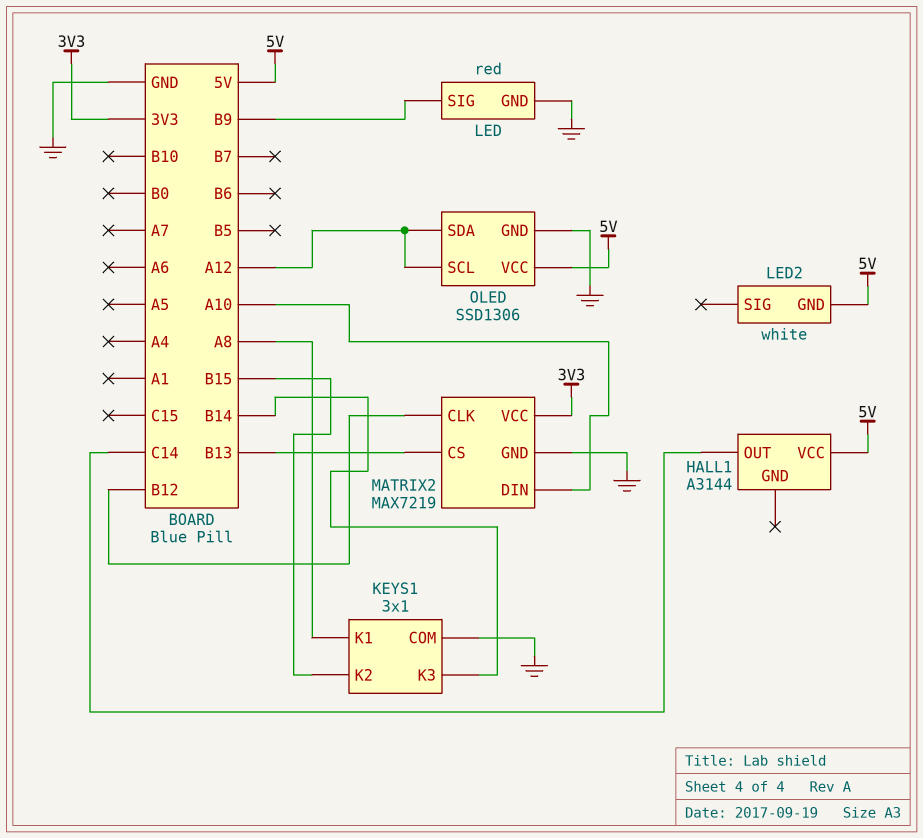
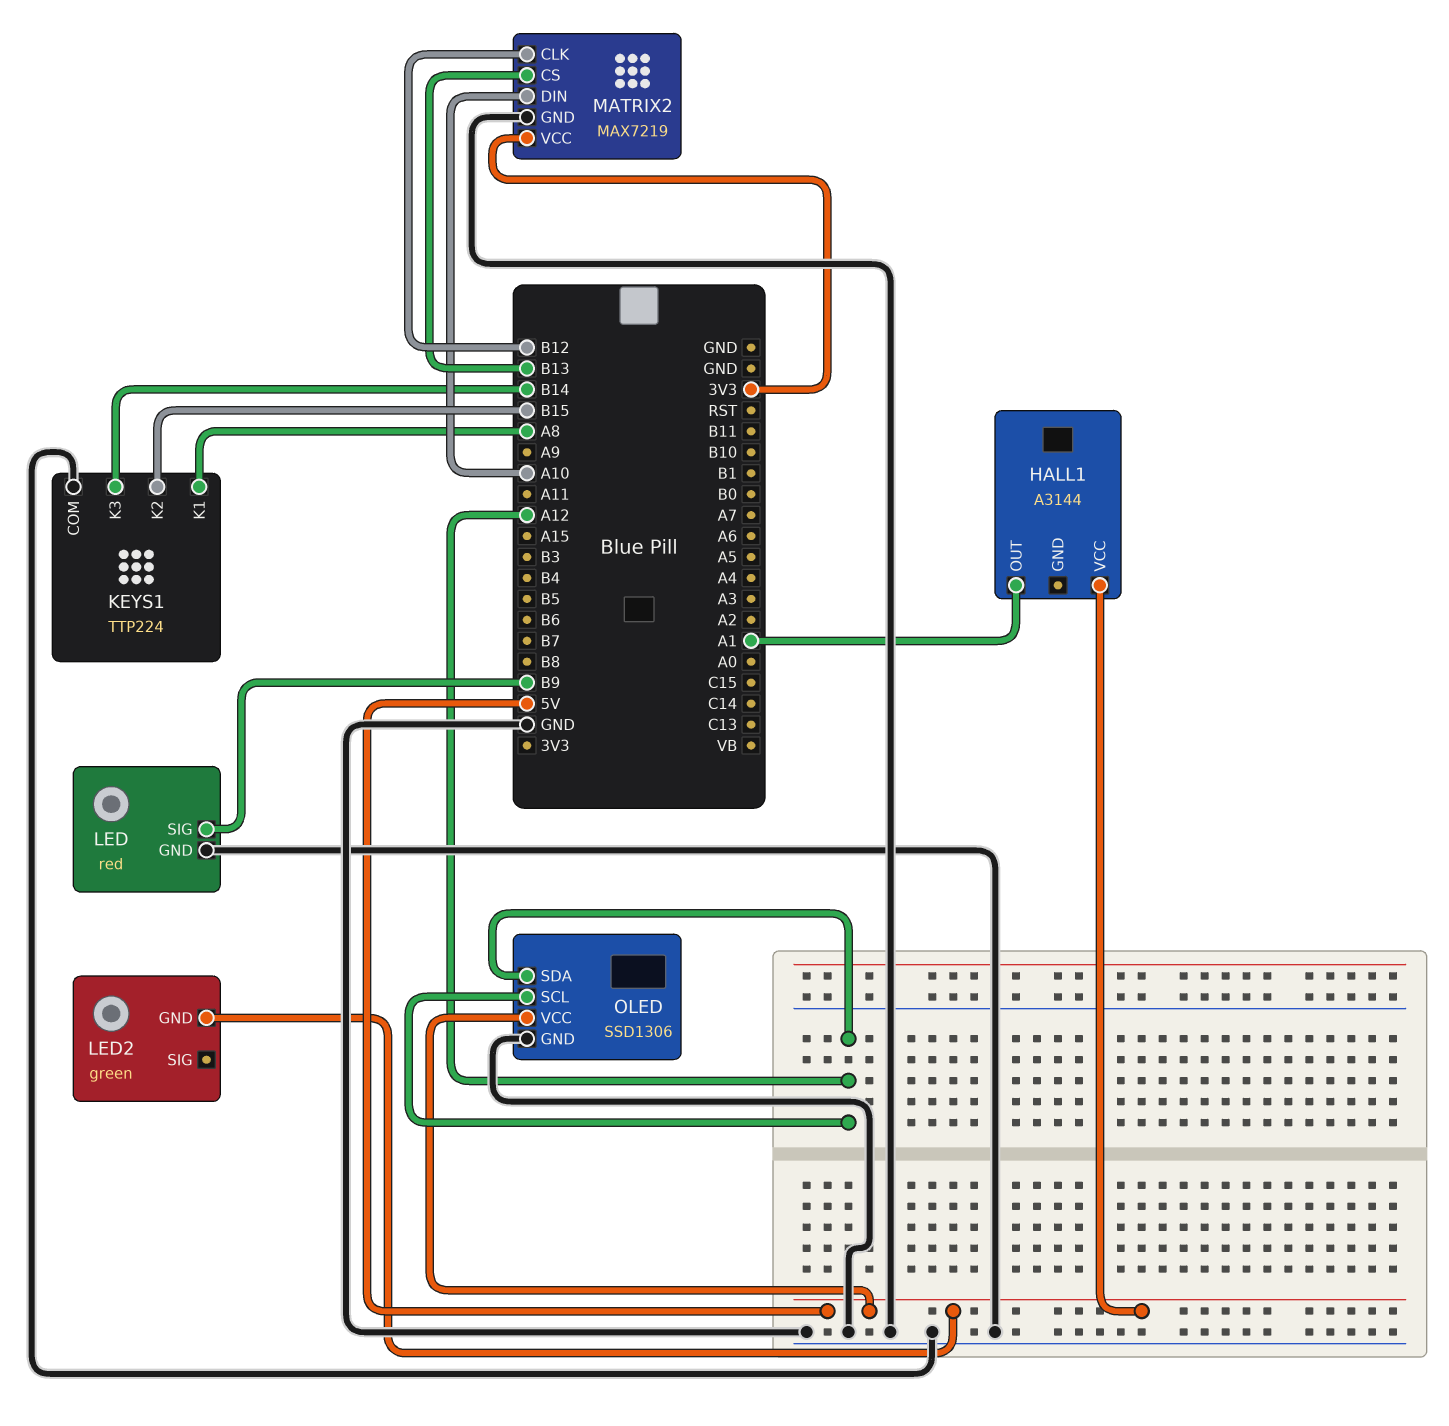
HALL1 pin OUT: C14 -> A1
KEYS1: 3x1 -> TTP224
LED2: white -> green

